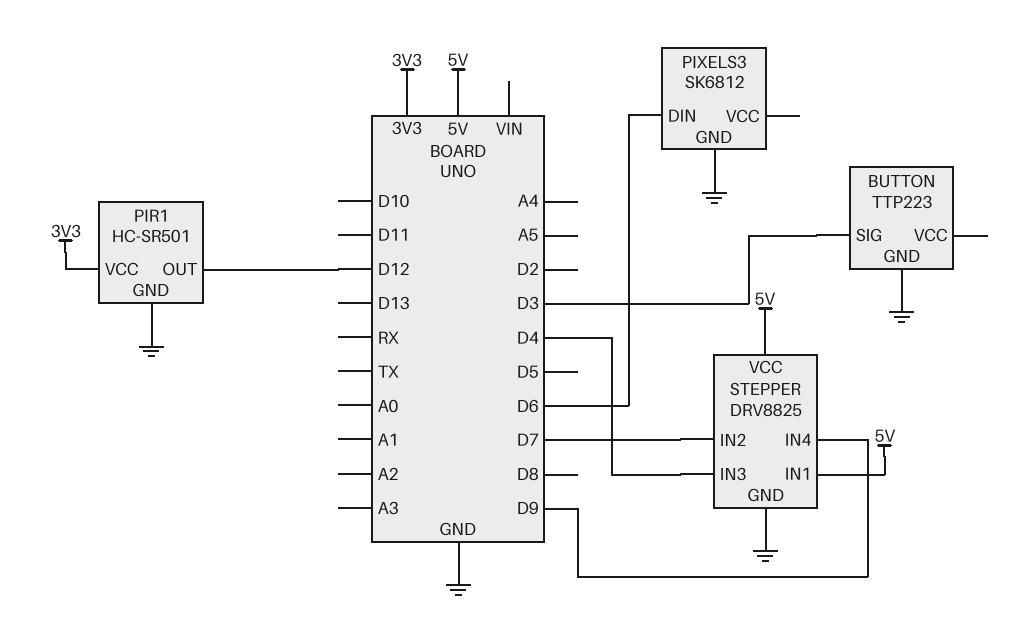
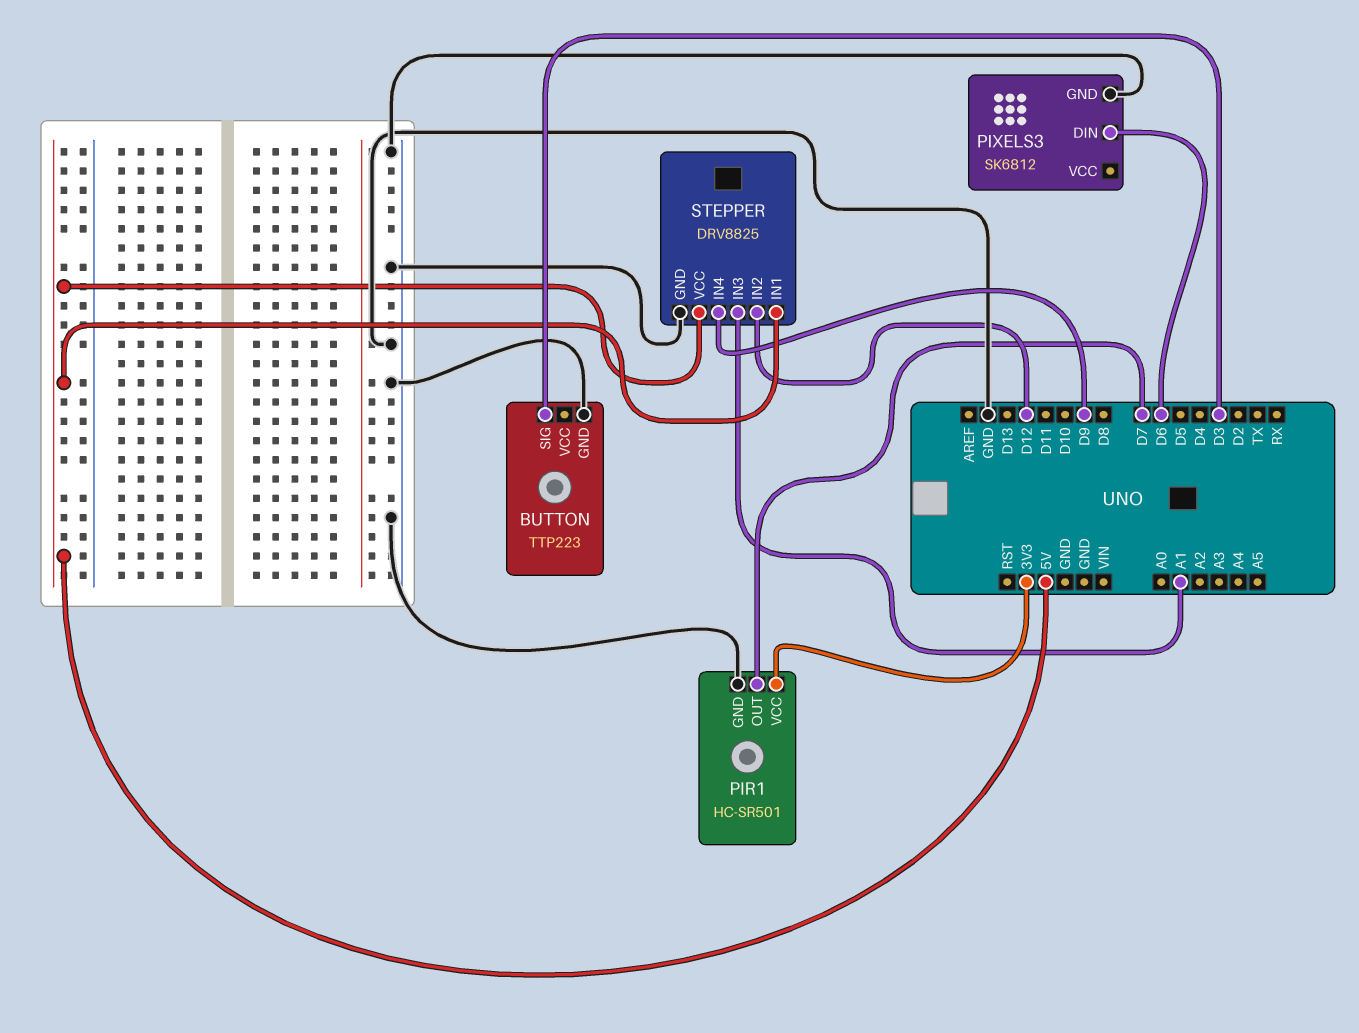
PIR1 pin OUT: D12 -> D7
STEPPER pin IN2: D7 -> D12
STEPPER pin IN3: D4 -> A1

